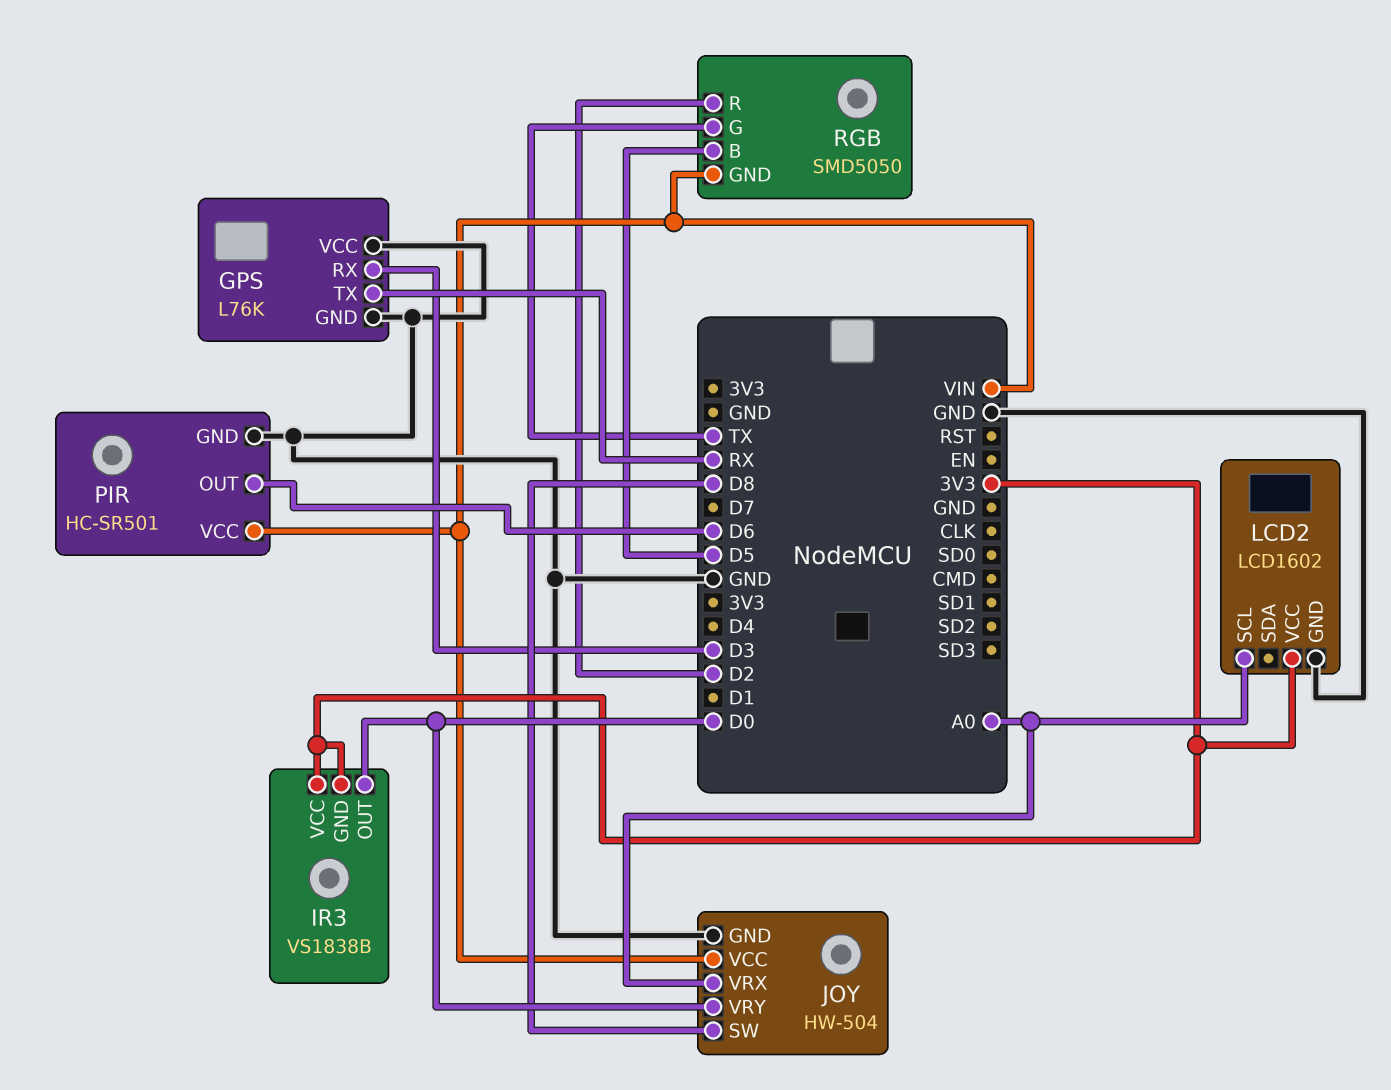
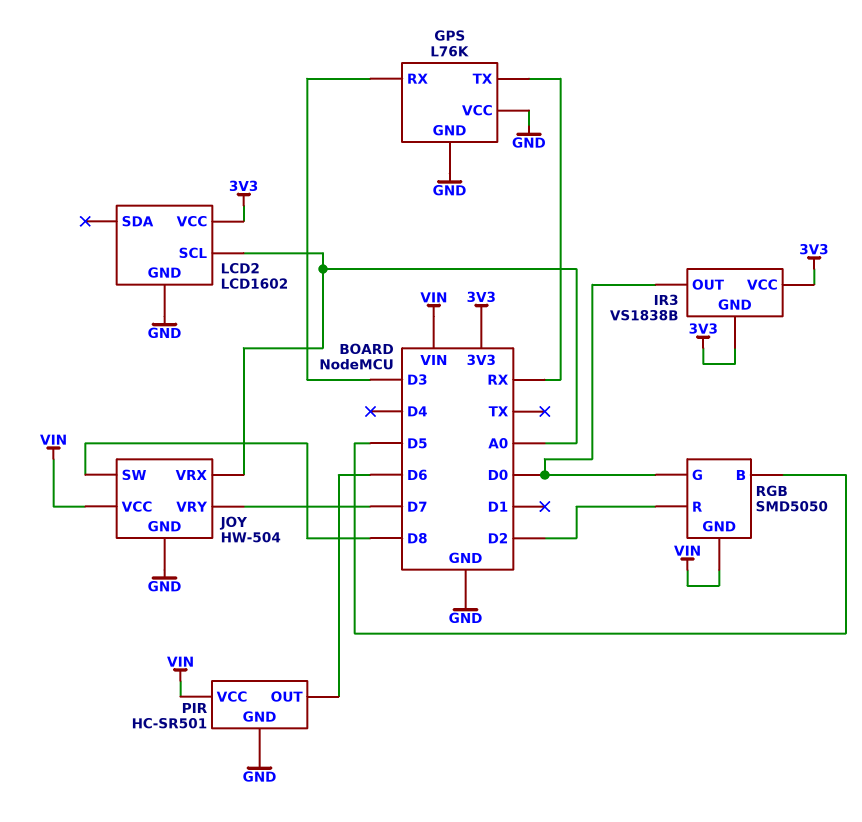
JOY pin VRY: D0 -> D7
RGB pin G: TX -> D0

